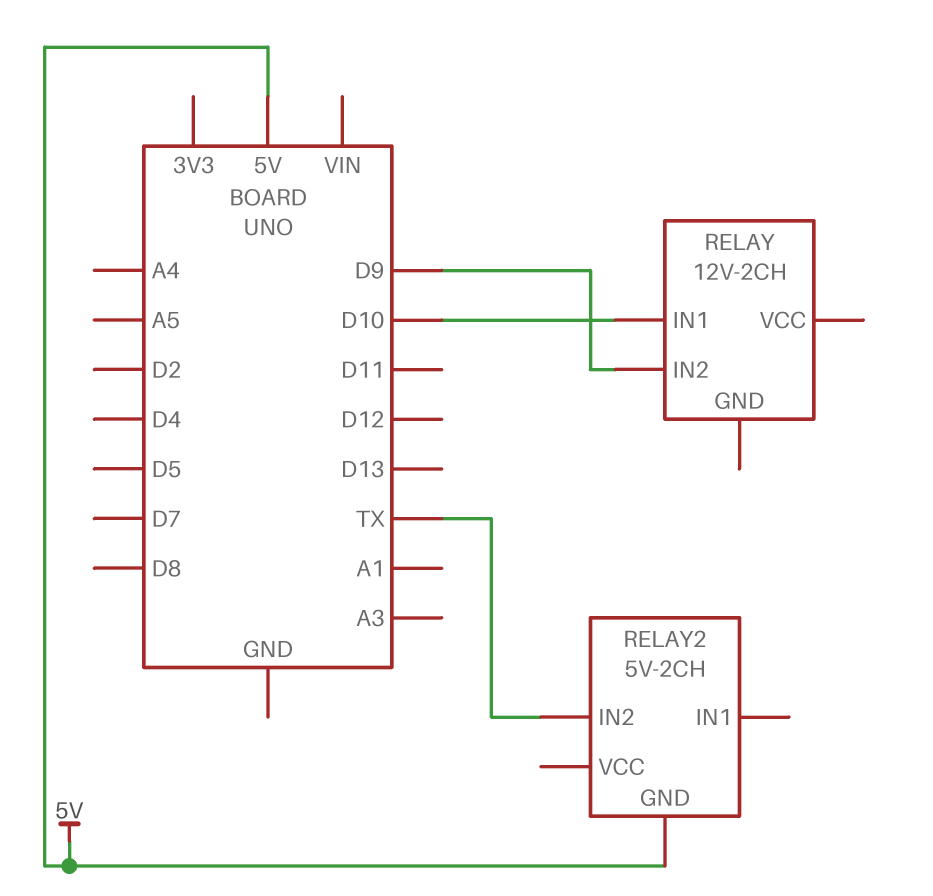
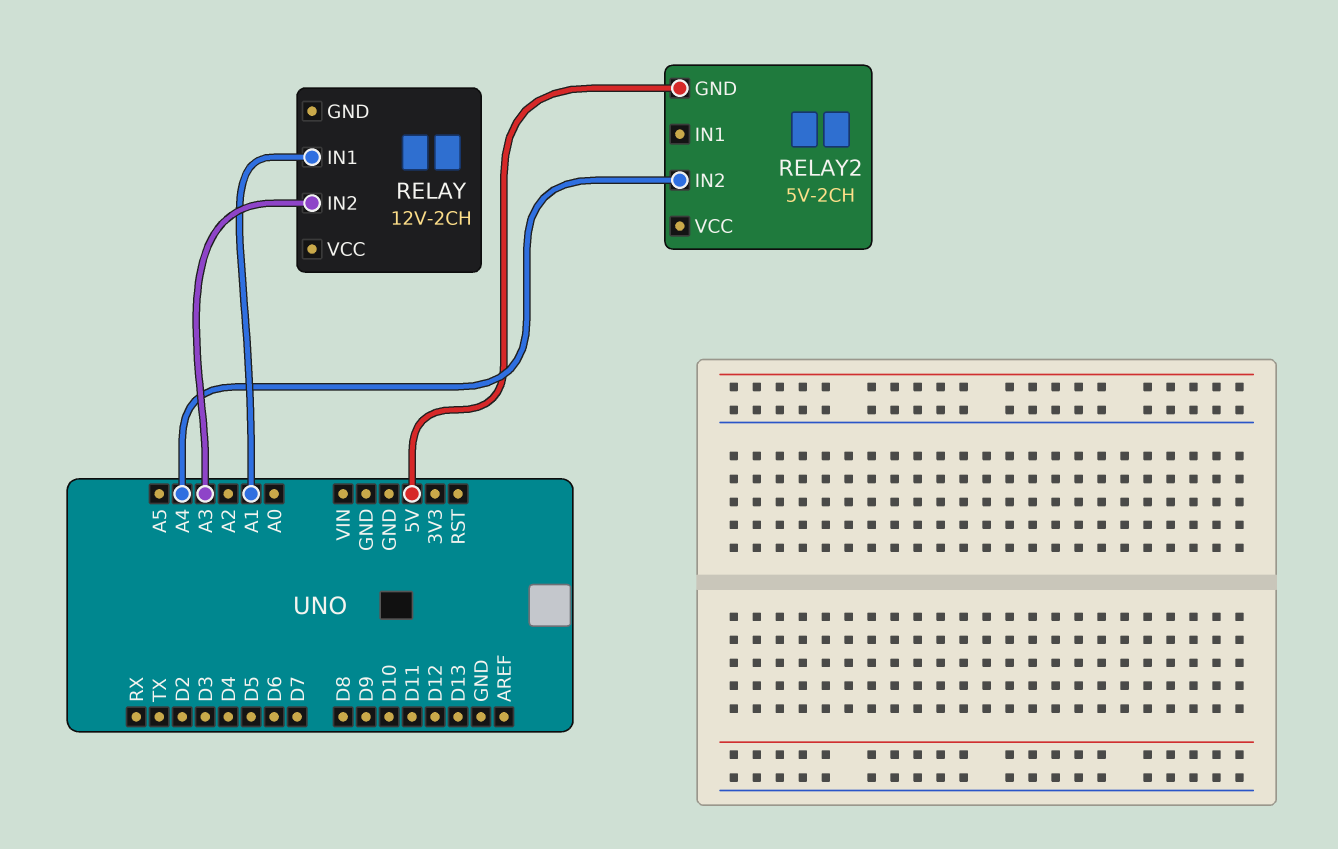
RELAY pin IN1: D10 -> A1
RELAY pin IN2: D9 -> A3
RELAY2 pin IN2: TX -> A4

